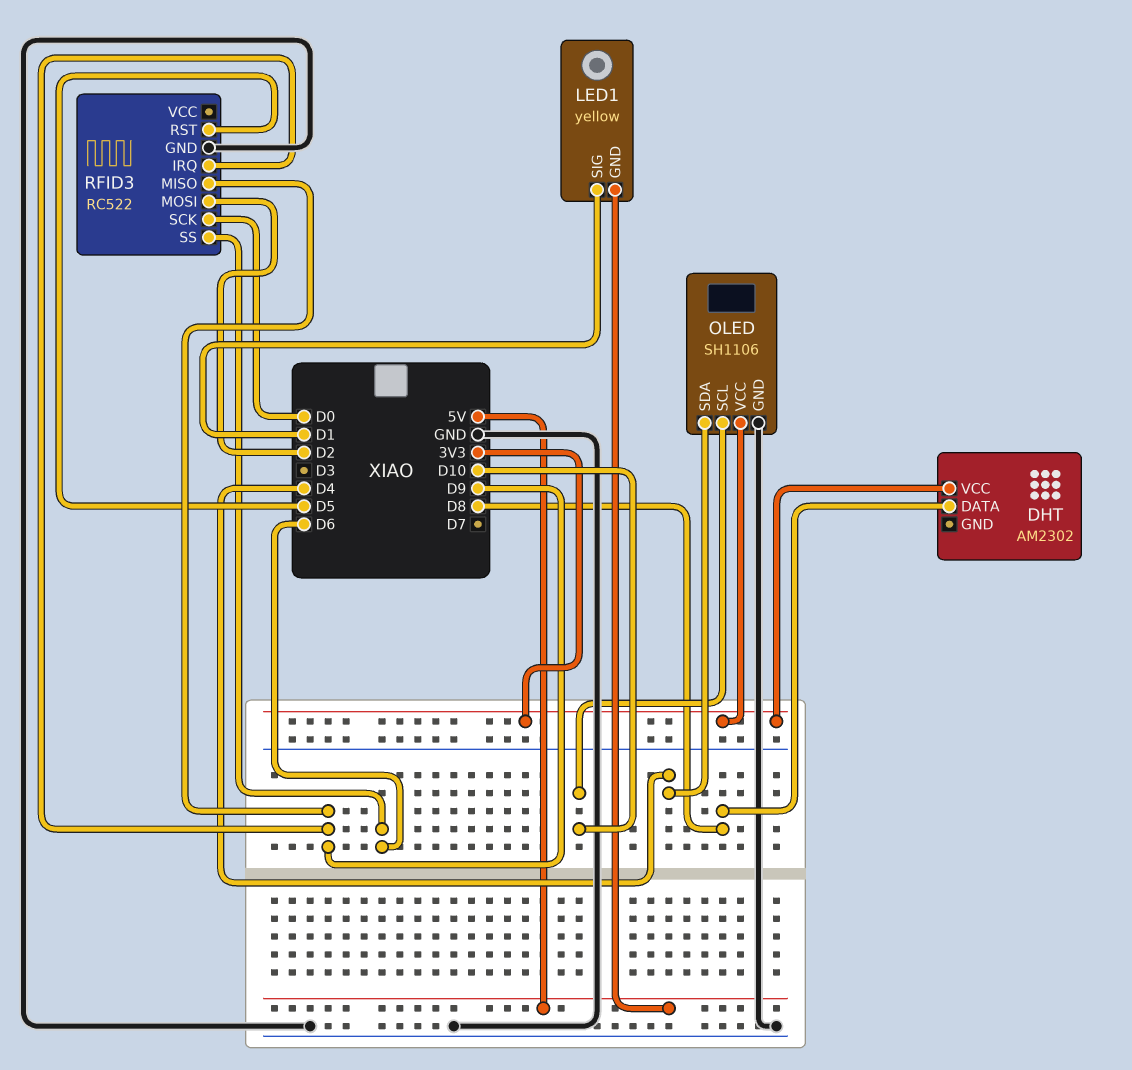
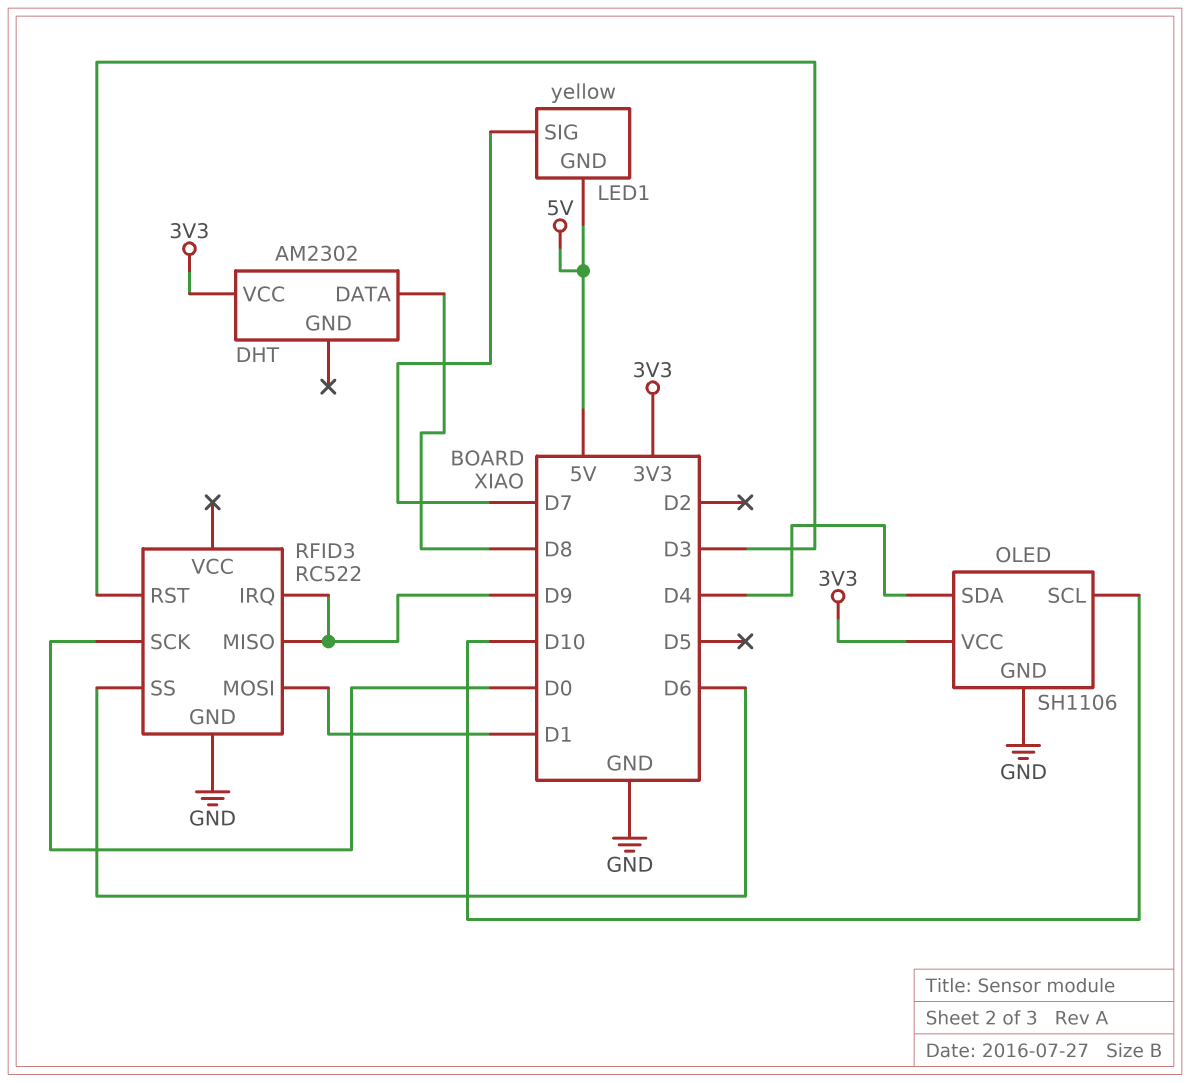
LED1 pin SIG: D1 -> D7
RFID3 pin MOSI: D2 -> D1
RFID3 pin RST: D5 -> D3

